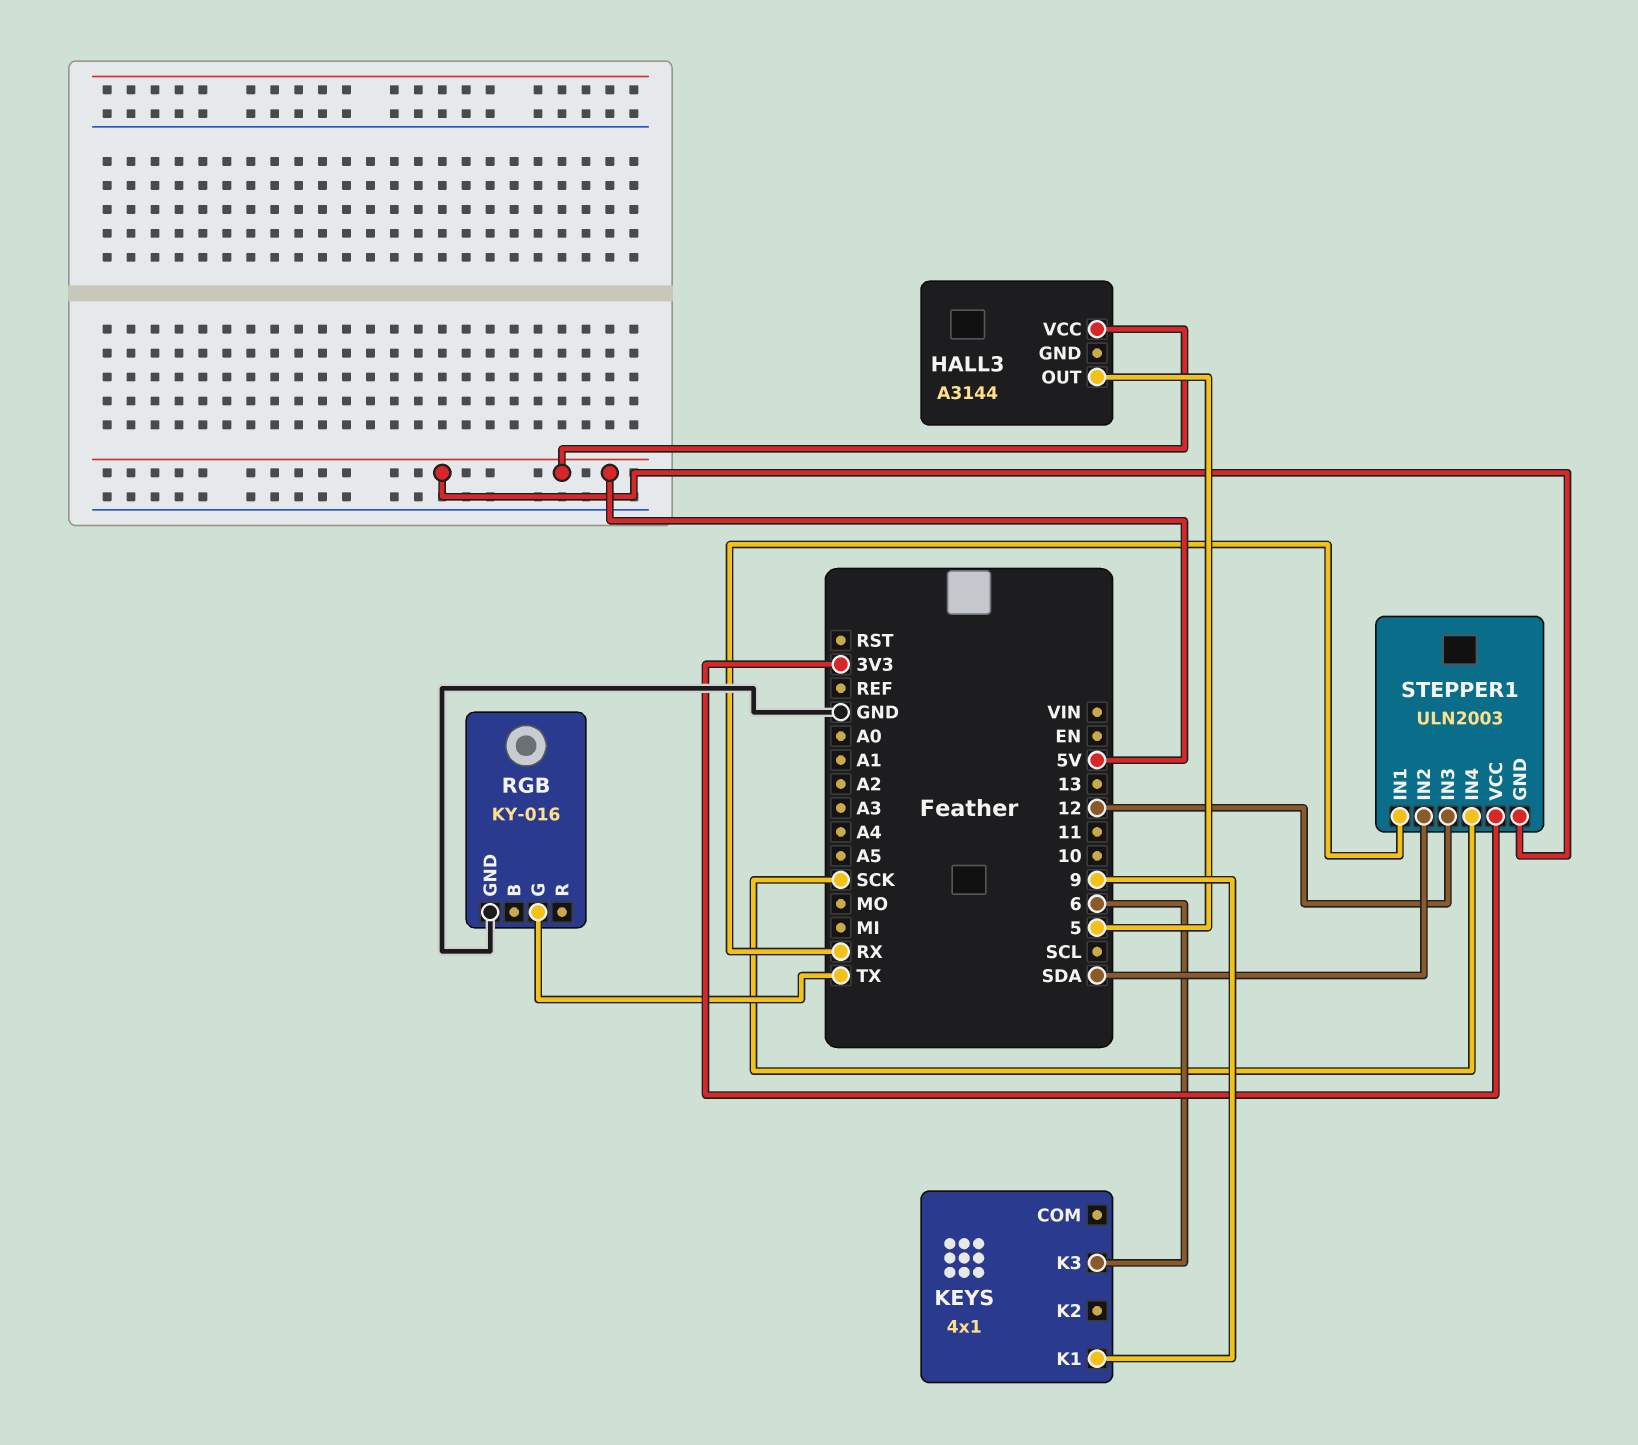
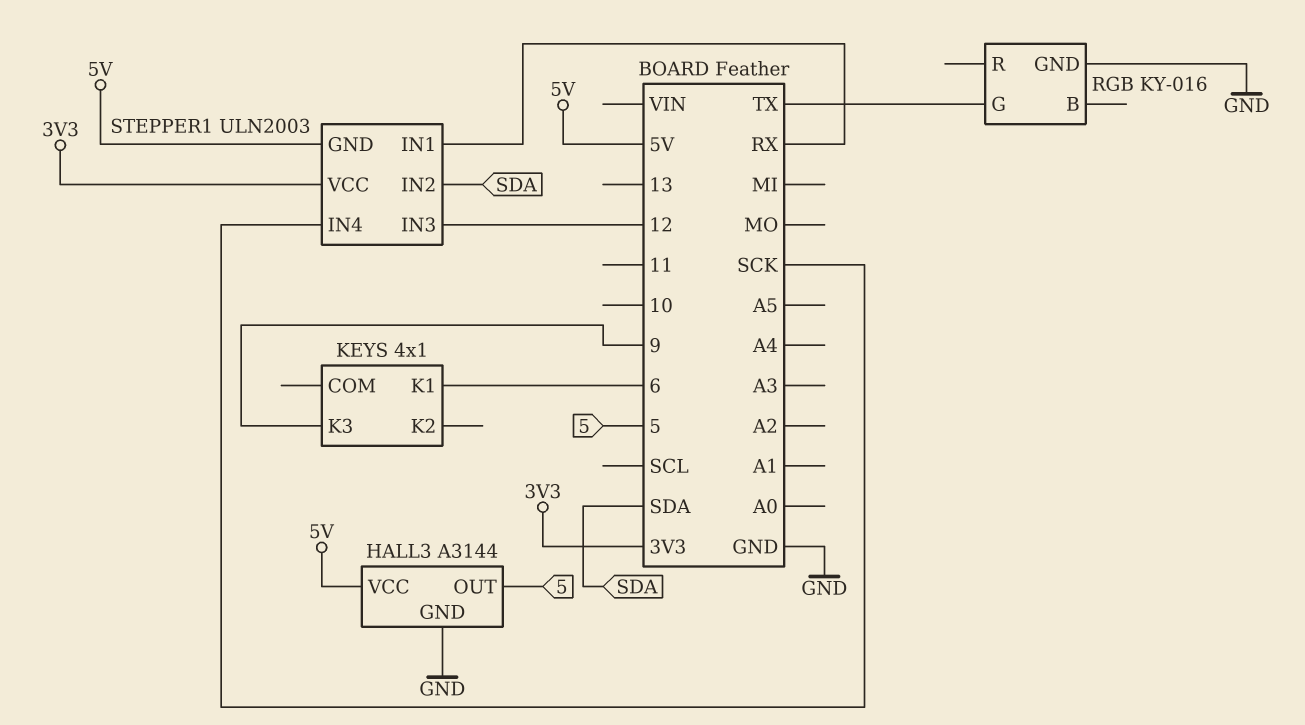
HALL3 pin GND: none -> GND
KEYS pin K1: 9 -> 6
KEYS pin K3: 6 -> 9

